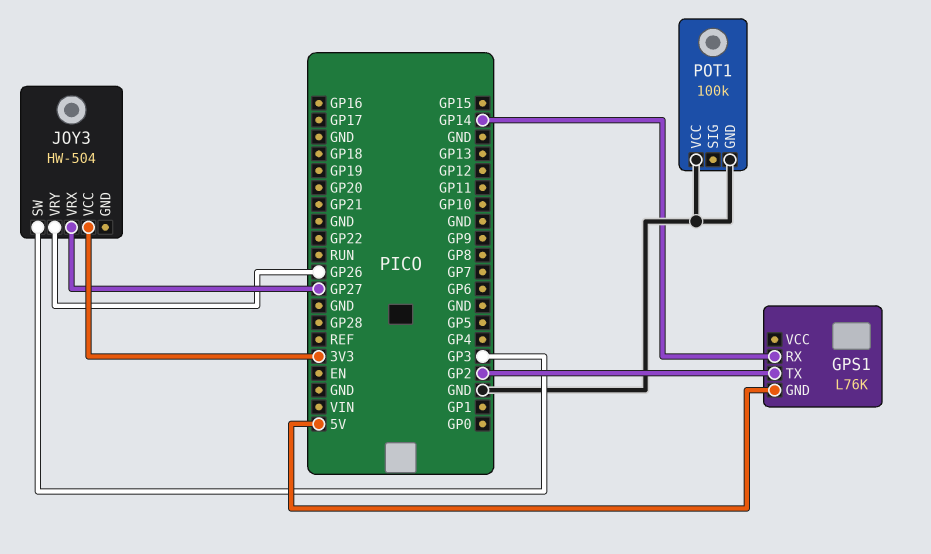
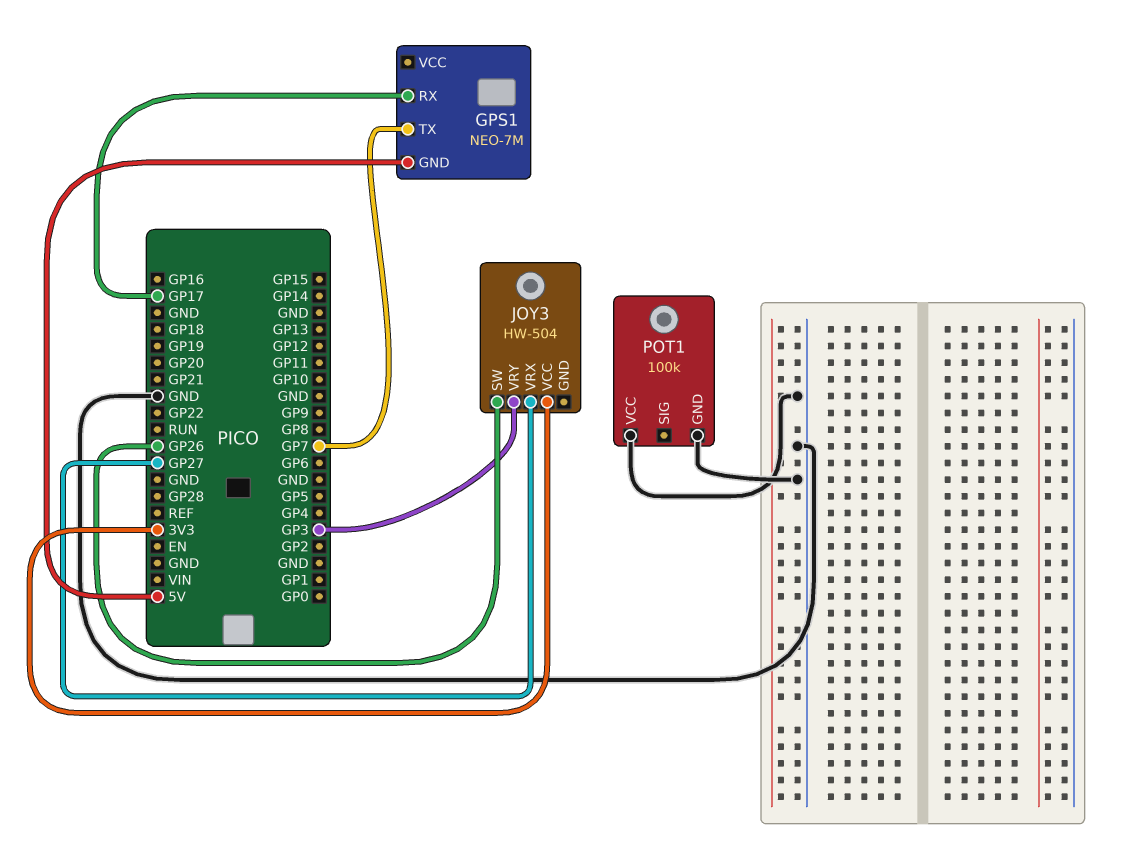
GPS1: L76K -> NEO-7M
GPS1 pin RX: GP14 -> GP17
GPS1 pin TX: GP2 -> GP7
JOY3 pin SW: GP3 -> GP26
JOY3 pin VRY: GP26 -> GP3

